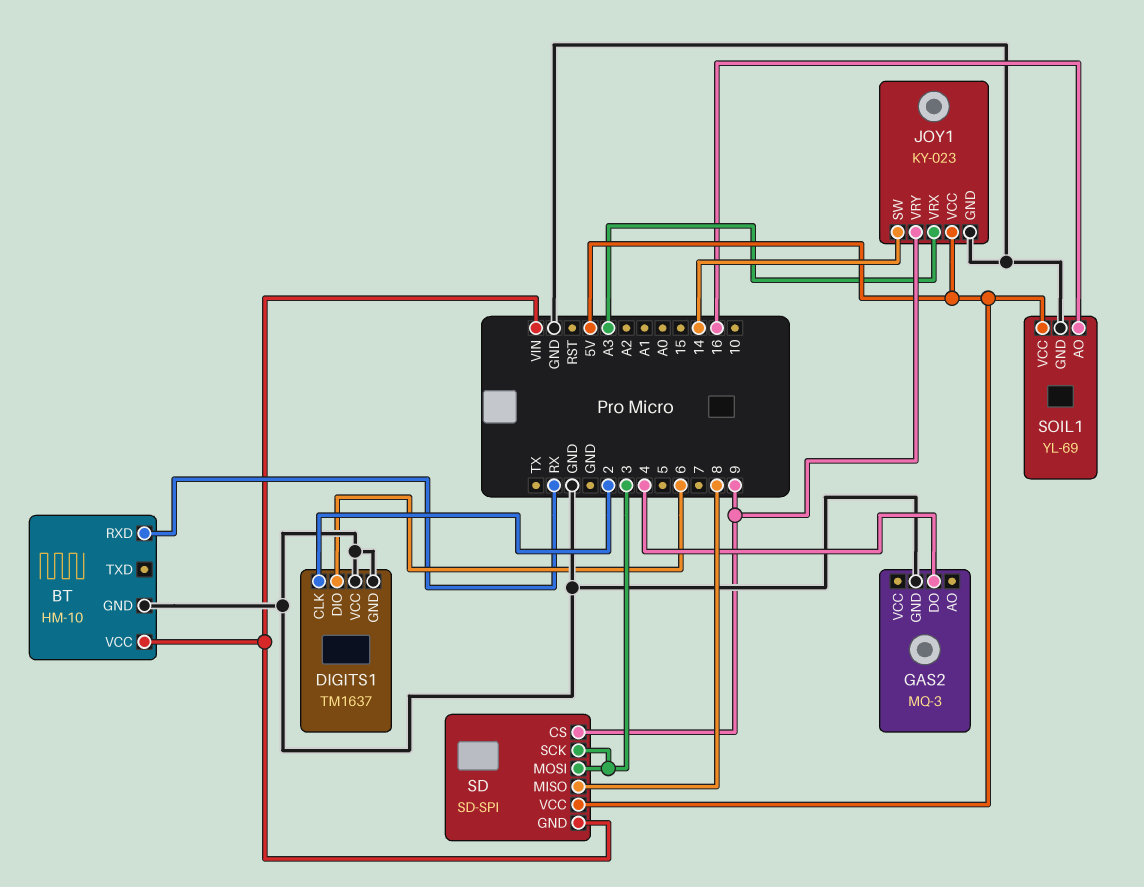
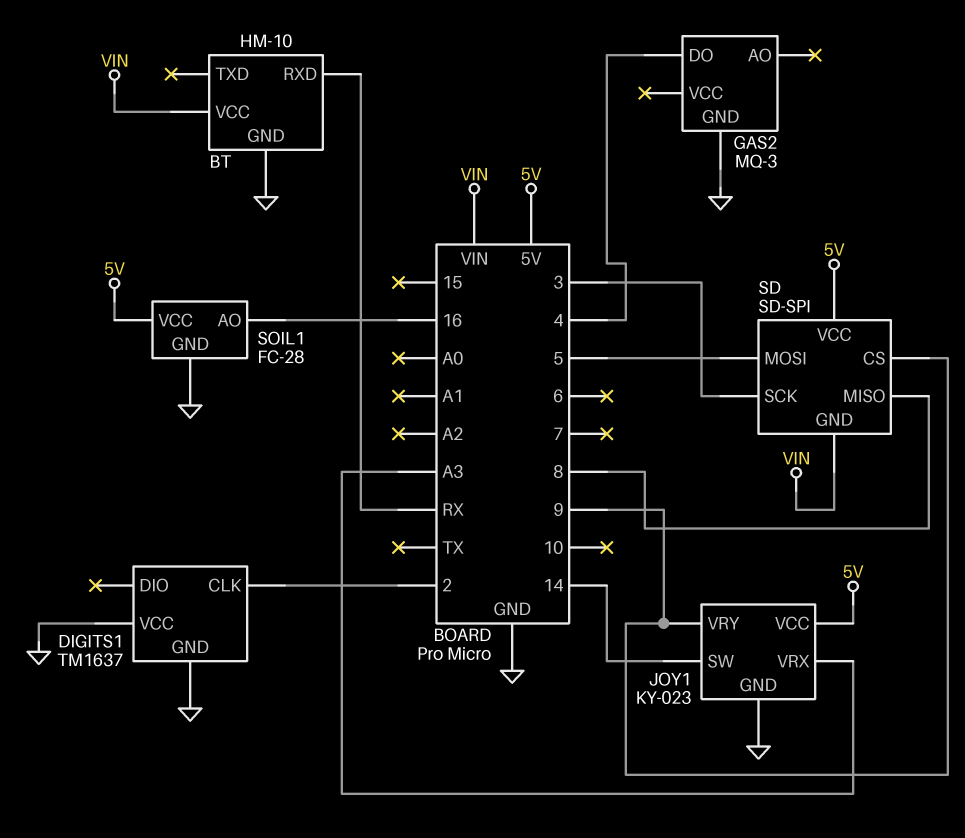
DIGITS1 pin DIO: 6 -> none
SD pin MOSI: 3 -> 5
SOIL1: YL-69 -> FC-28

